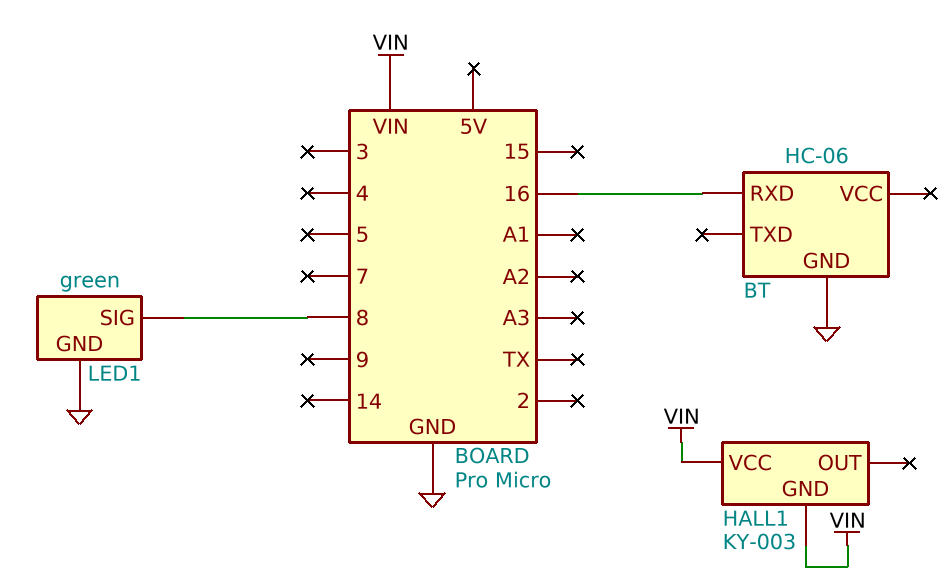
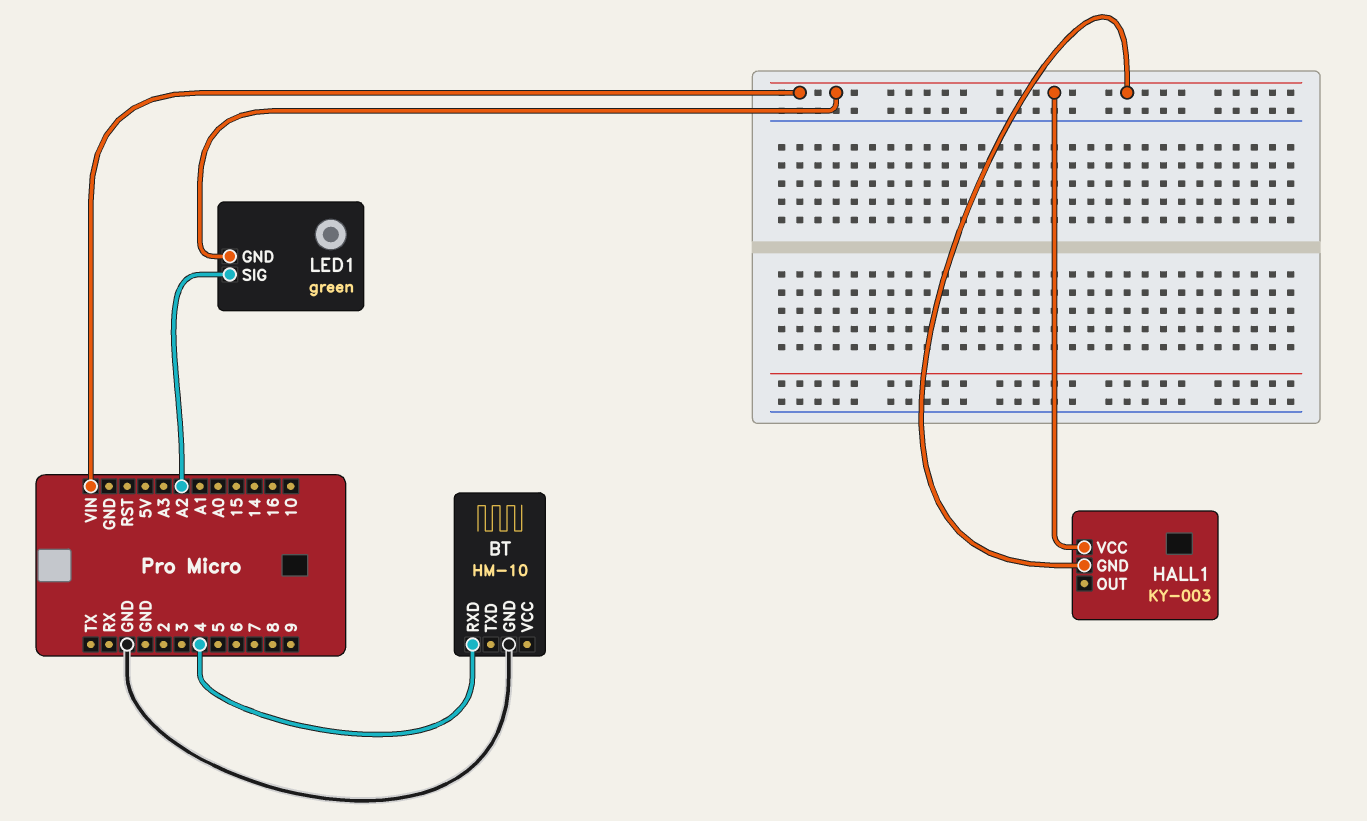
BT: HC-06 -> HM-10
BT pin RXD: 16 -> 4
LED1 pin GND: GND -> VIN
LED1 pin SIG: 8 -> A2

